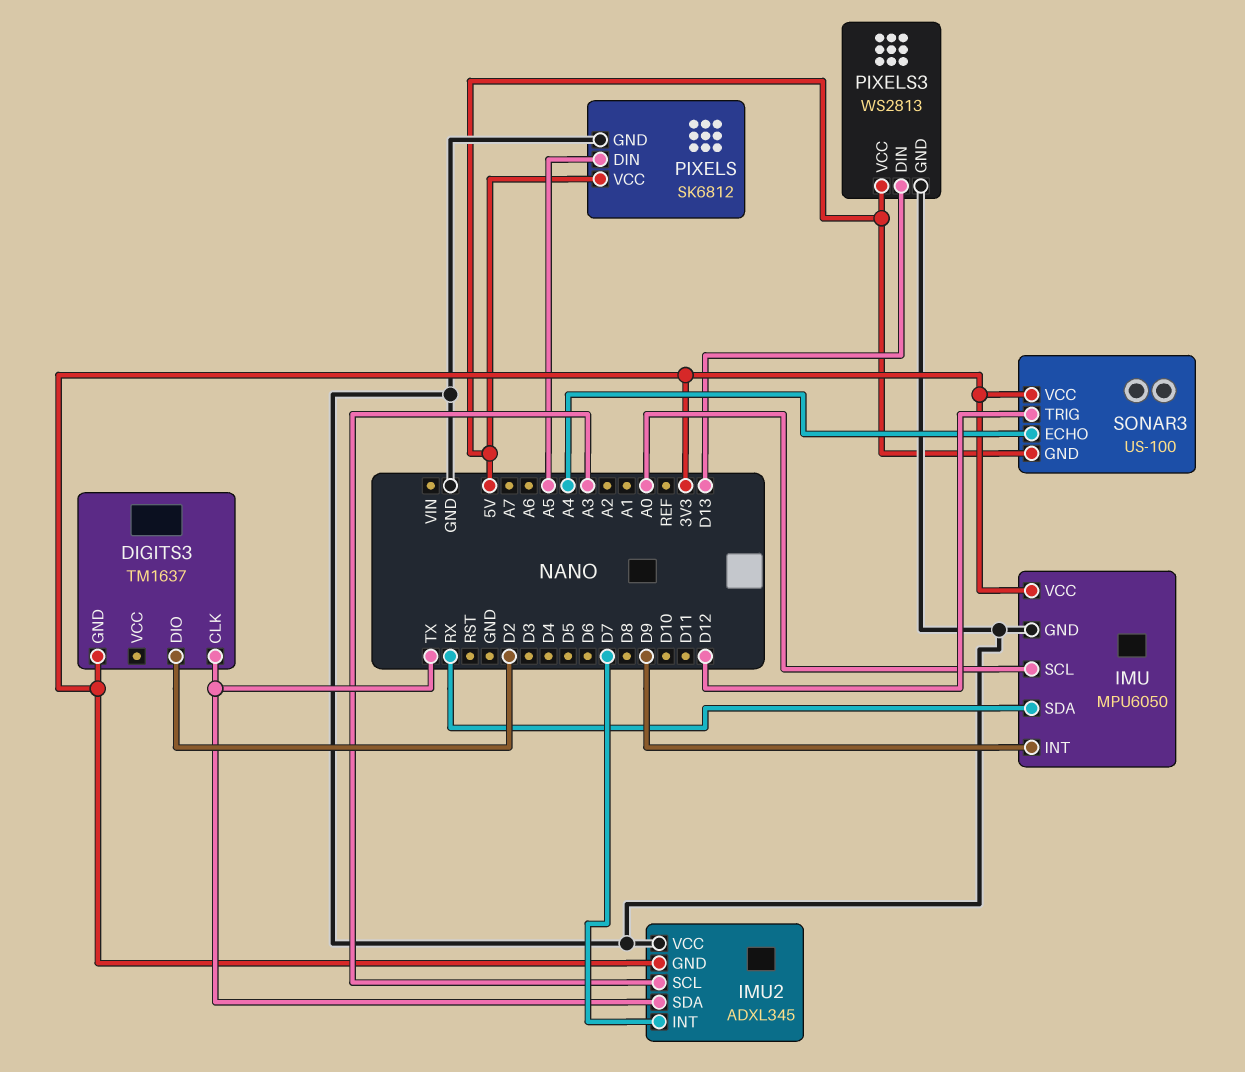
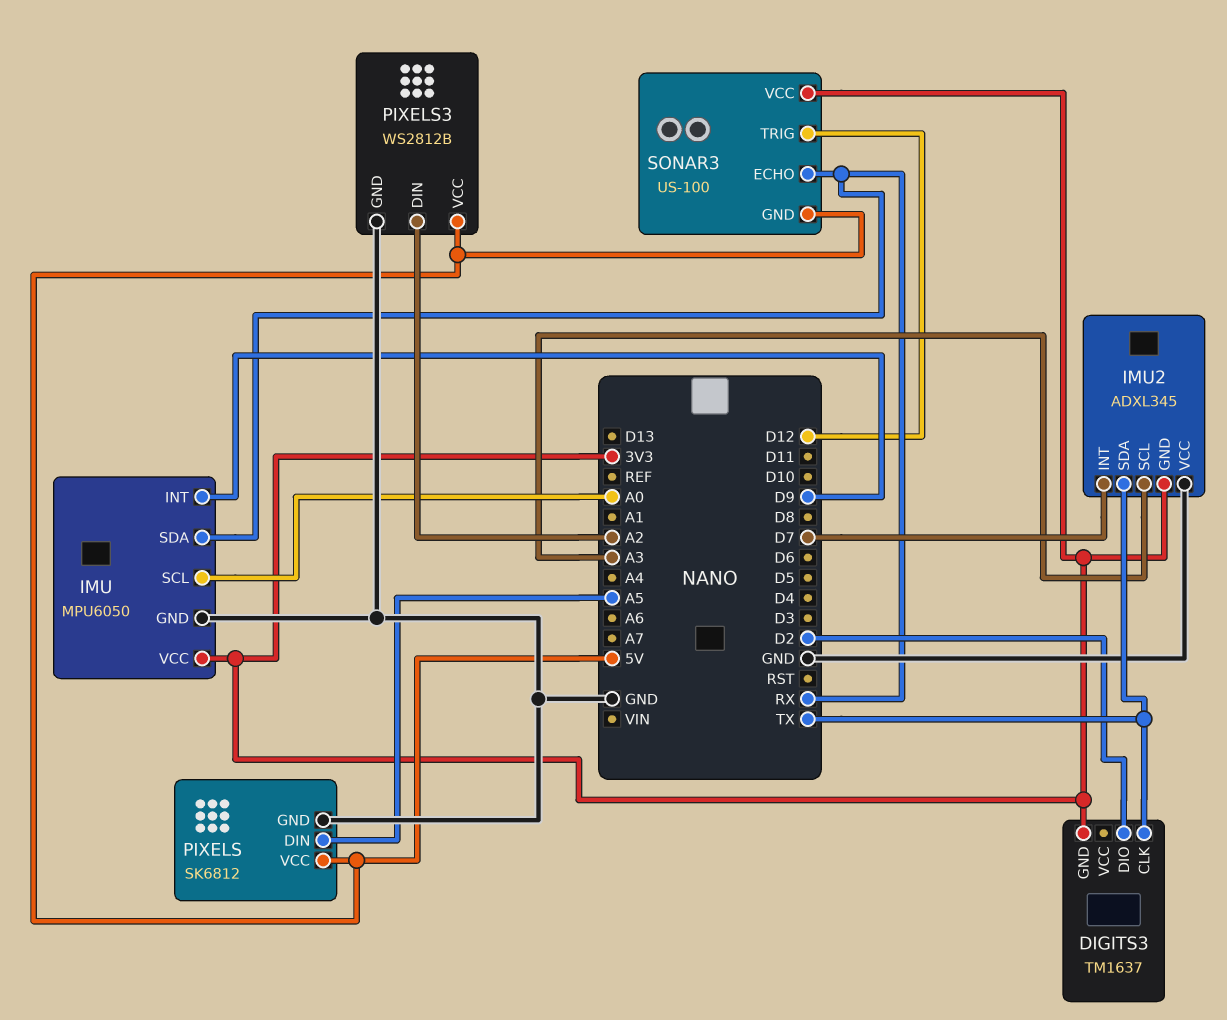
PIXELS3: WS2813 -> WS2812B
PIXELS3 pin DIN: D13 -> A2
SONAR3 pin ECHO: A4 -> RX

